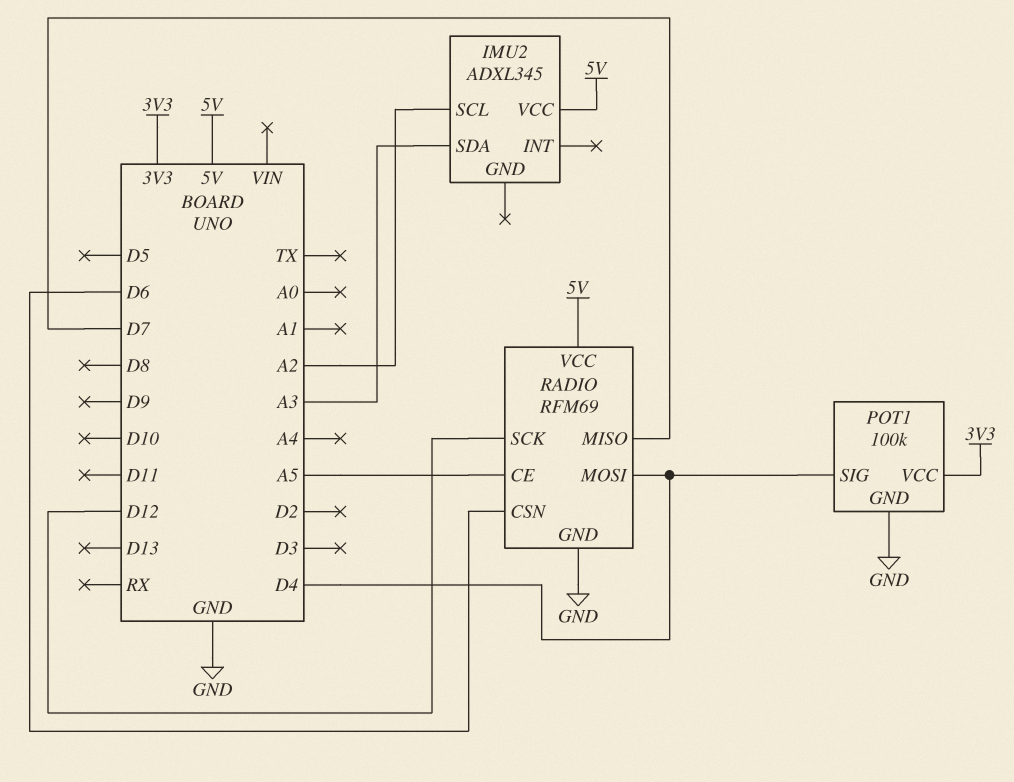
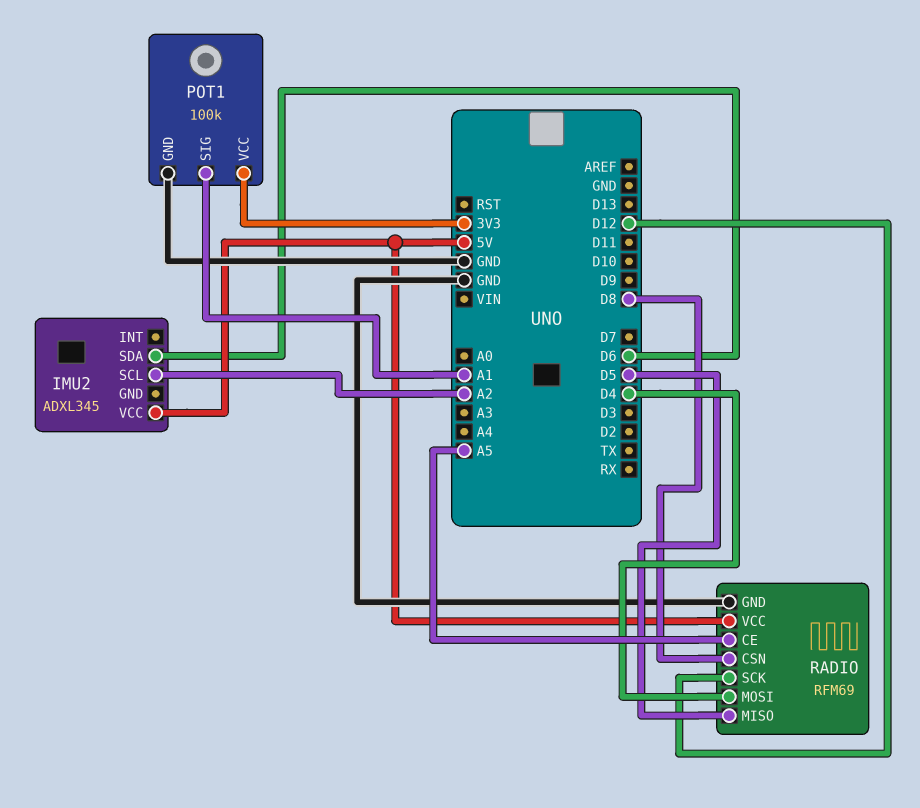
IMU2 pin SDA: A3 -> D6
POT1 pin SIG: D4 -> A1
RADIO pin CSN: D6 -> D8
RADIO pin MISO: D7 -> D5

